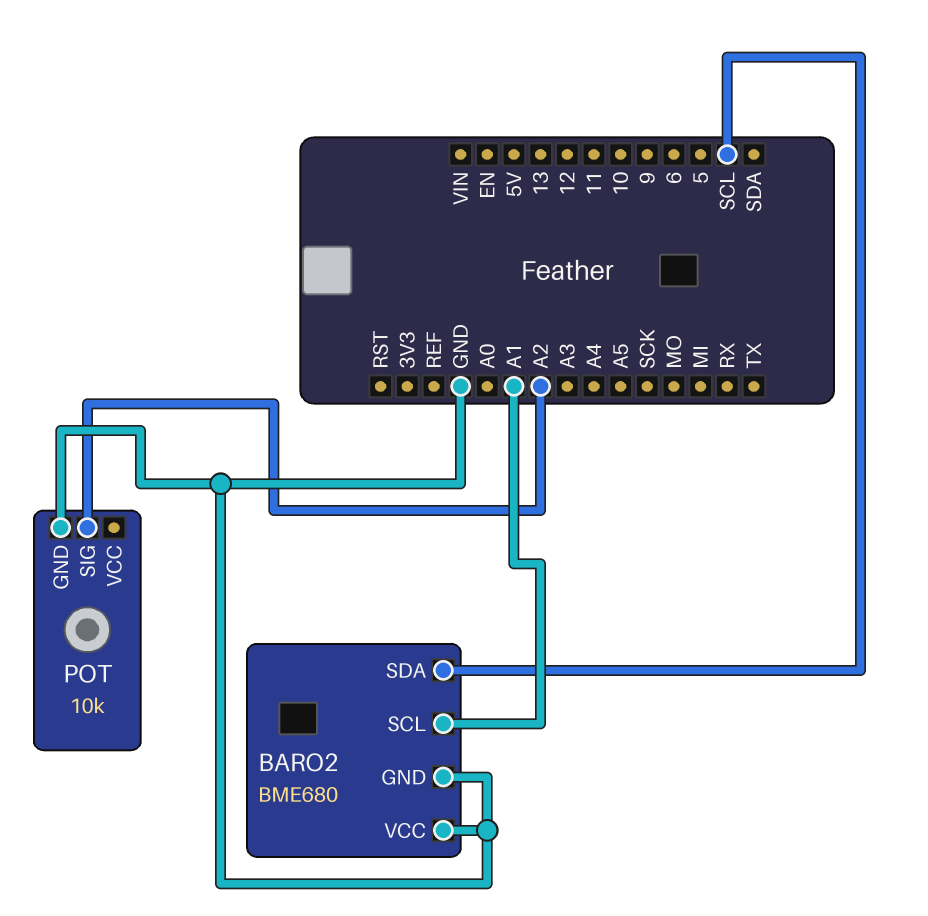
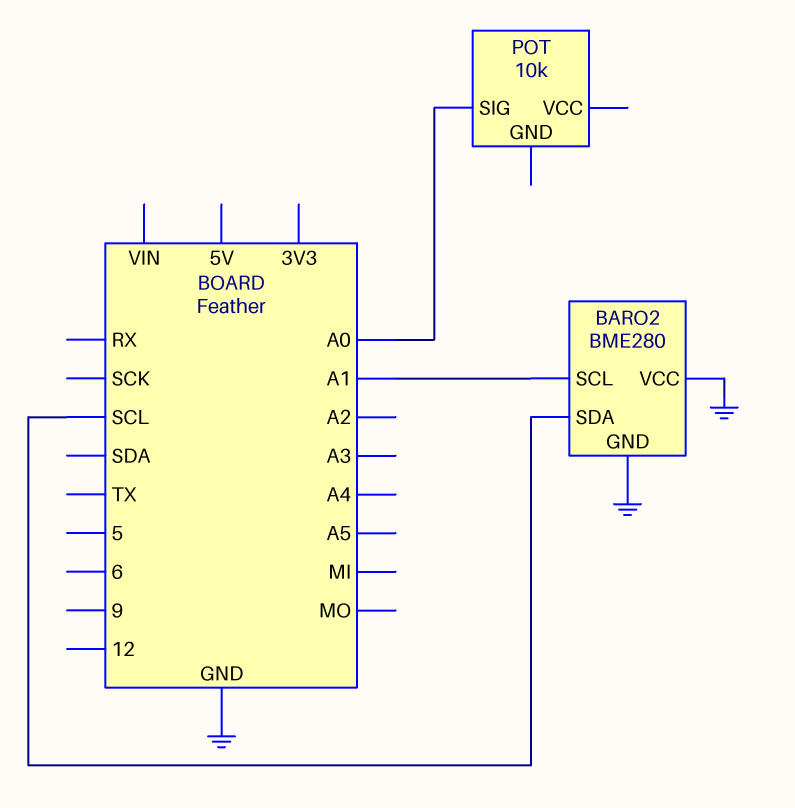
BARO2: BME680 -> BME280
POT pin GND: GND -> none
POT pin SIG: A2 -> A0

